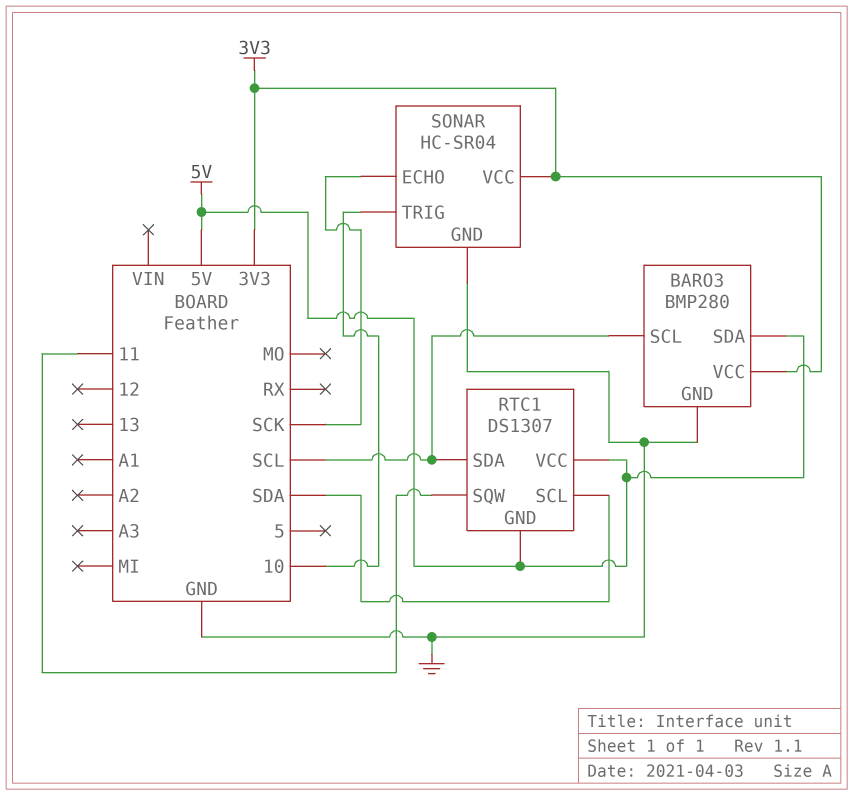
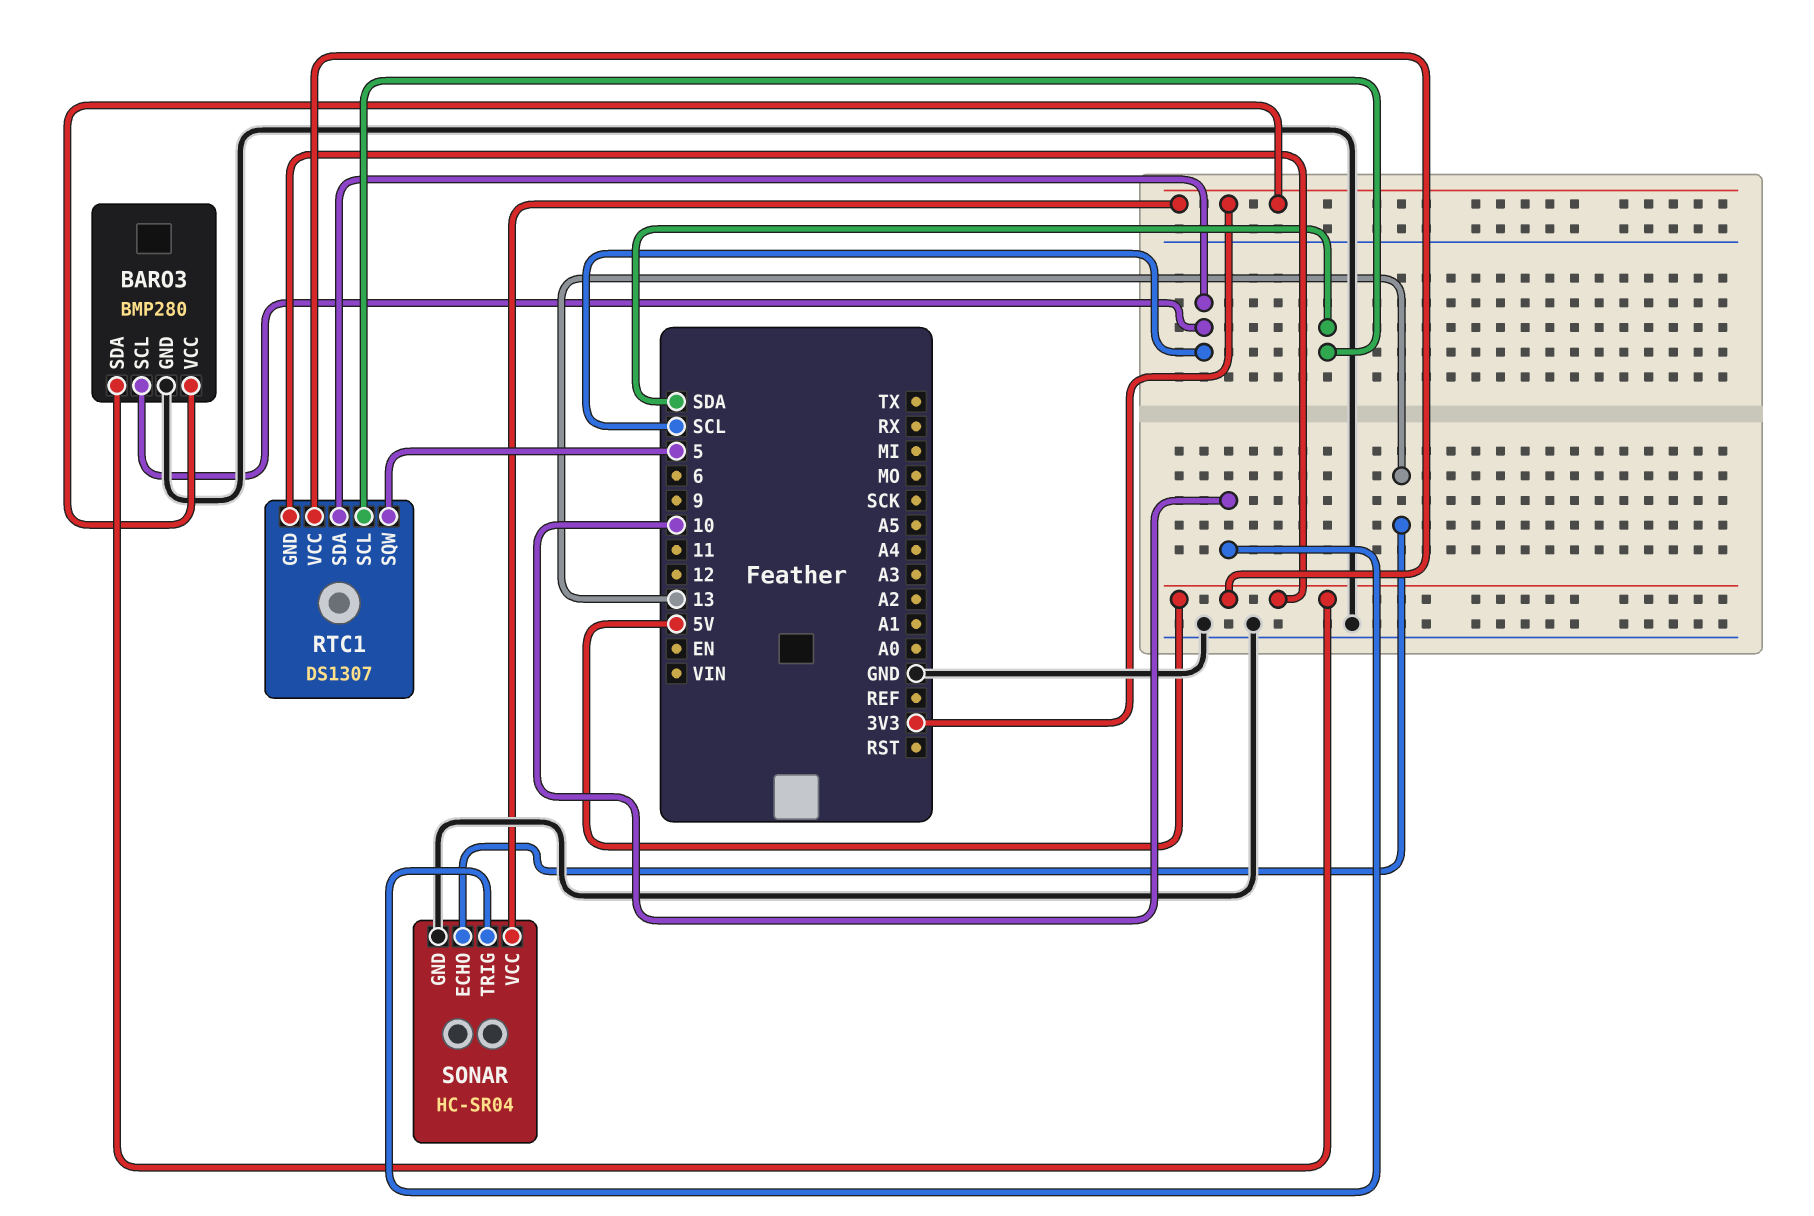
RTC1 pin SQW: 11 -> 5
SONAR pin ECHO: SCK -> 13

